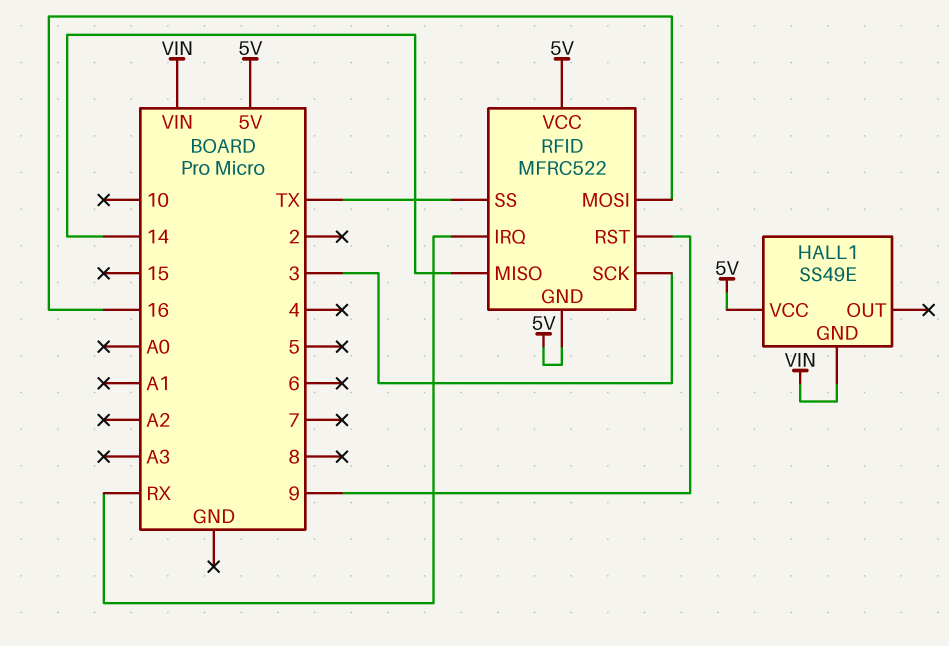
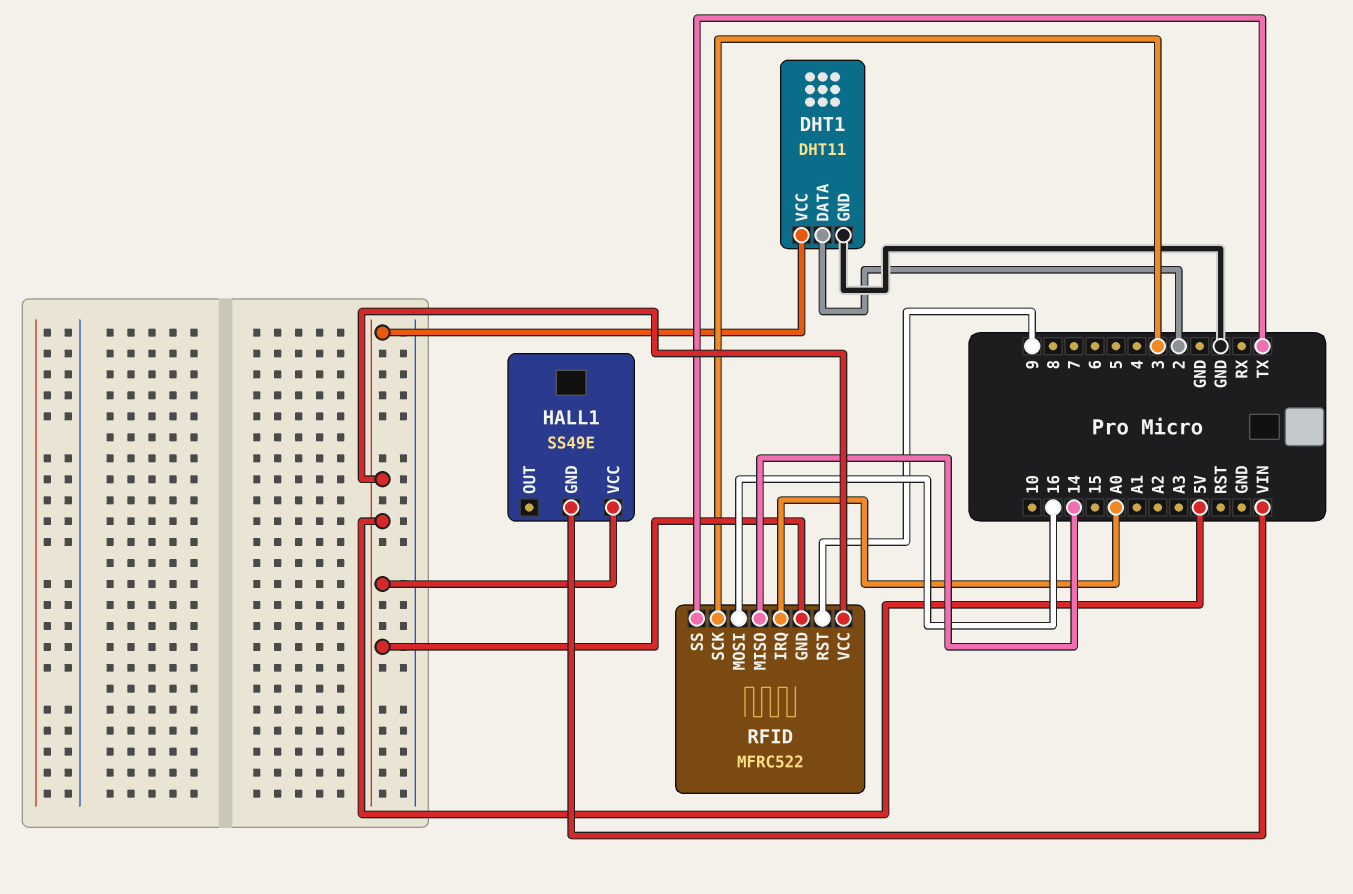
DHT1: none -> DHT11
DHT1 pin DATA: none -> 2
DHT1 pin GND: none -> GND
DHT1 pin VCC: none -> 5V
RFID pin IRQ: RX -> A0

